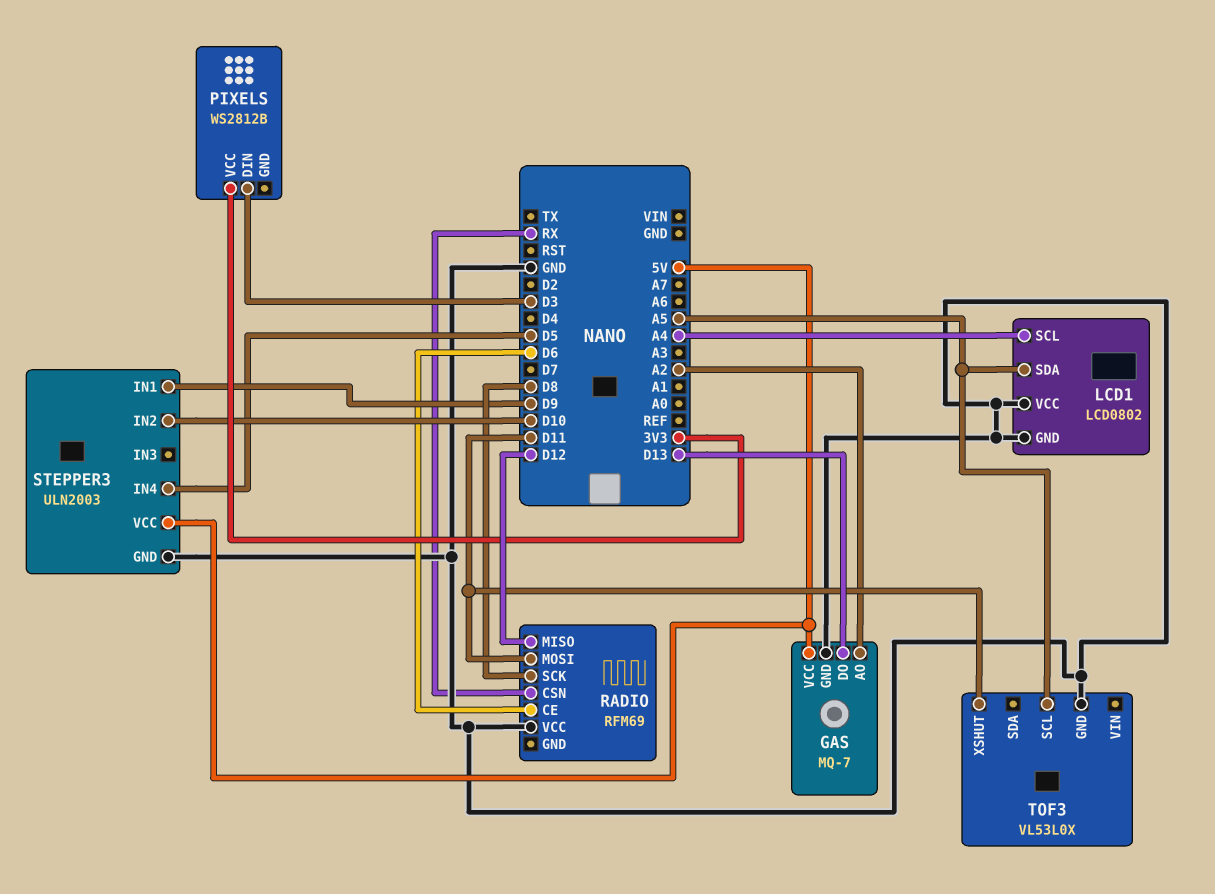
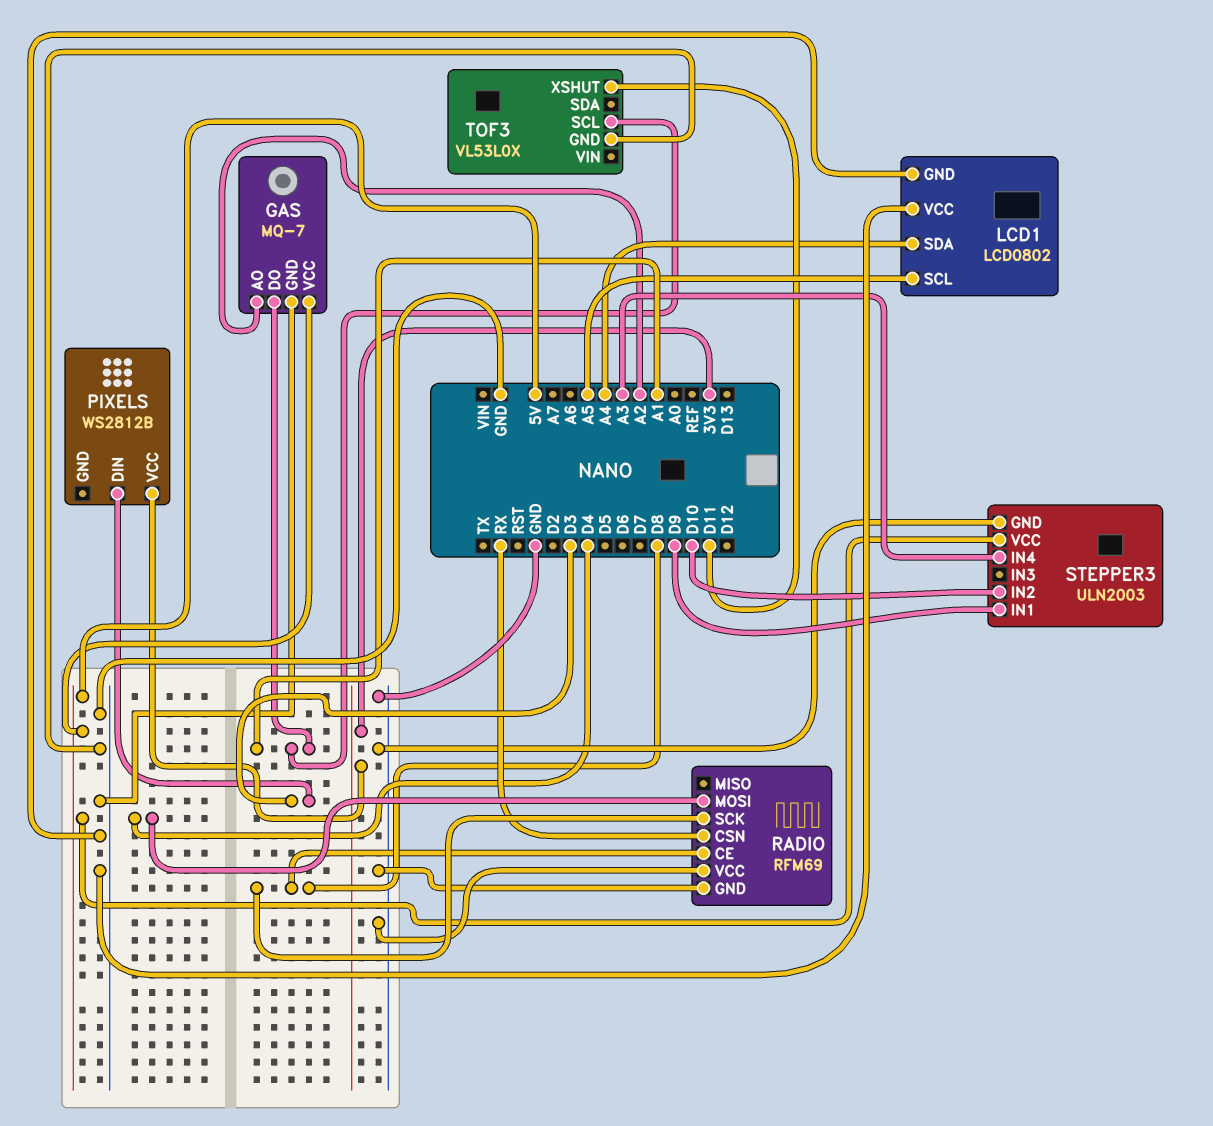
GAS pin DO: D13 -> A1
LCD1 pin SCL: A4 -> A5
LCD1 pin SDA: A5 -> A4
RADIO pin CE: D6 -> D8
RADIO pin GND: none -> GND
RADIO pin MISO: D12 -> none
RADIO pin MOSI: D11 -> D4
STEPPER3 pin IN4: D5 -> A3
TOF3 pin SCL: A5 -> A1

